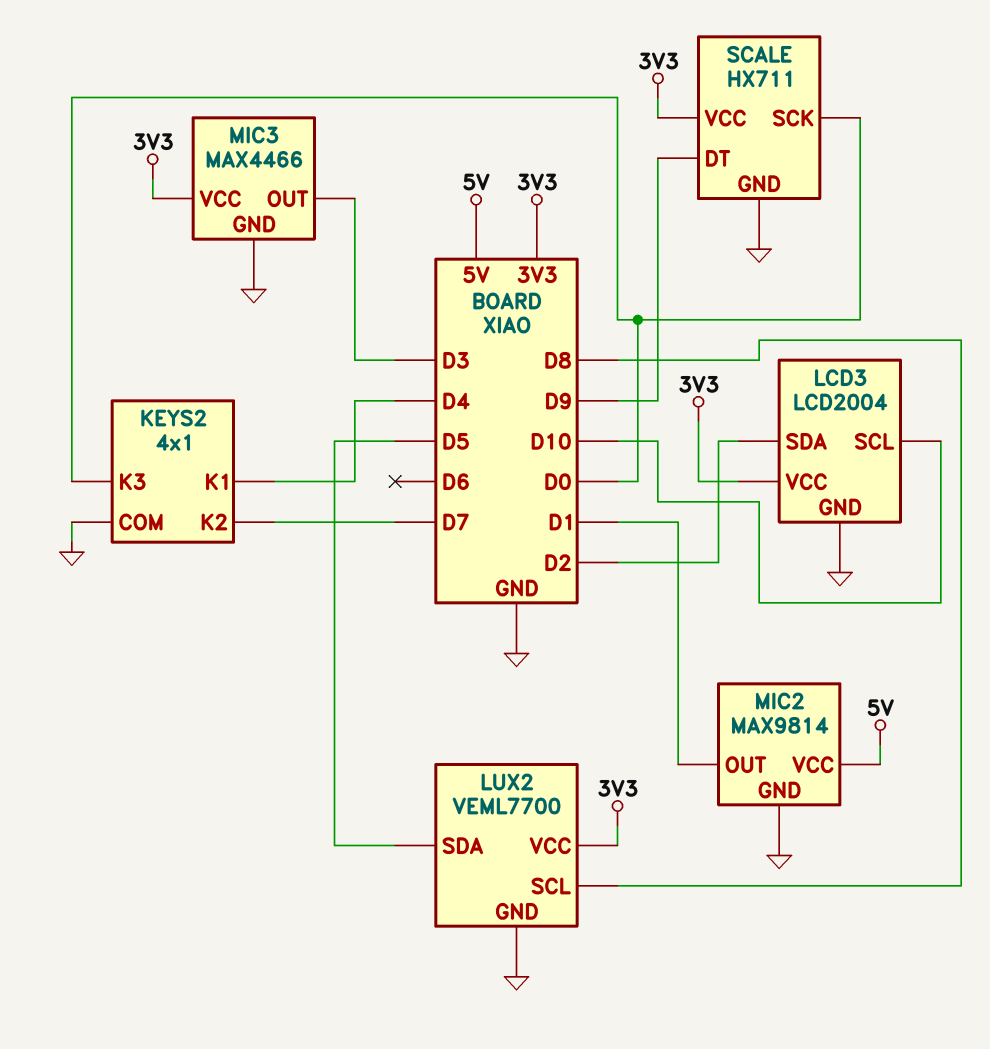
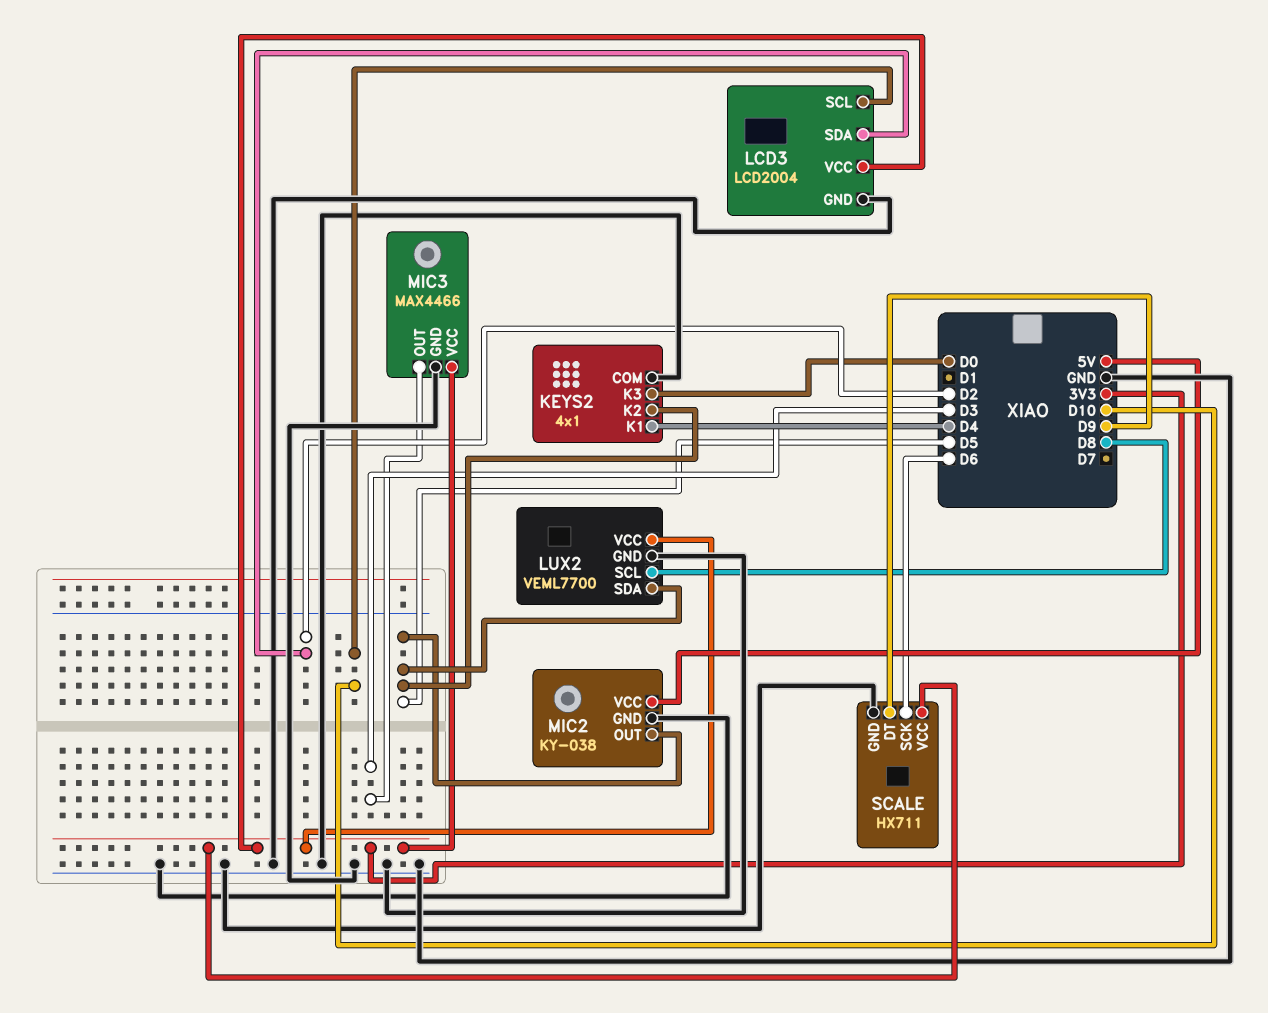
KEYS2 pin K2: D7 -> D5
MIC2: MAX9814 -> KY-038
MIC2 pin OUT: D1 -> D5
SCALE pin SCK: D0 -> D6

